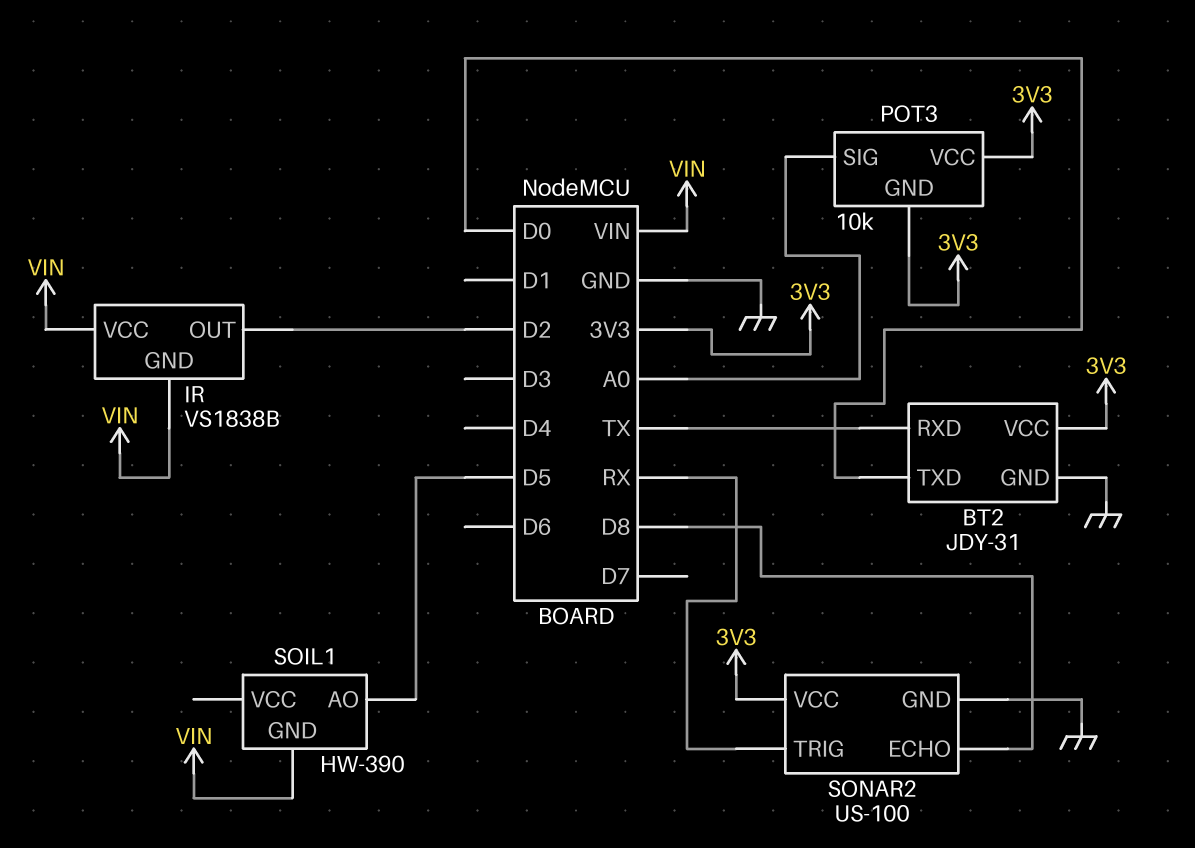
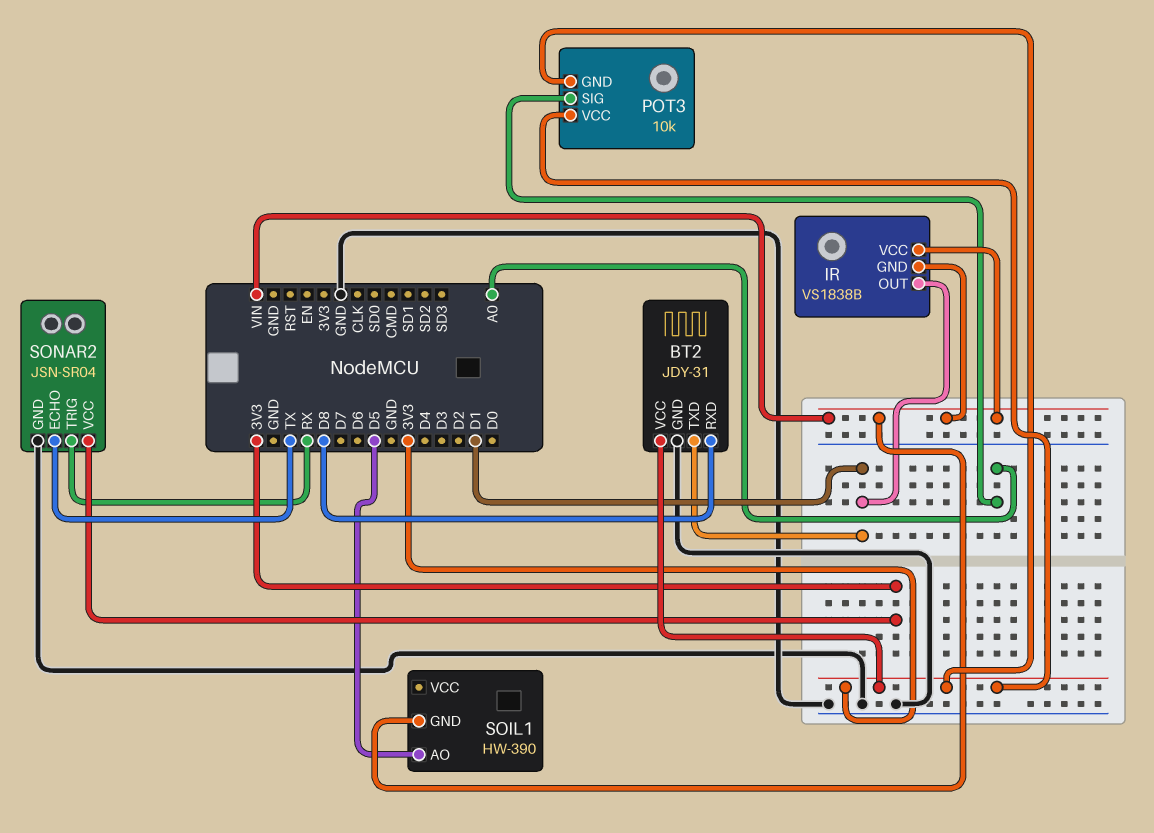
BT2 pin RXD: TX -> D8
BT2 pin TXD: D0 -> D1
IR pin OUT: D2 -> D1
SONAR2: US-100 -> JSN-SR04
SONAR2 pin ECHO: D8 -> TX

